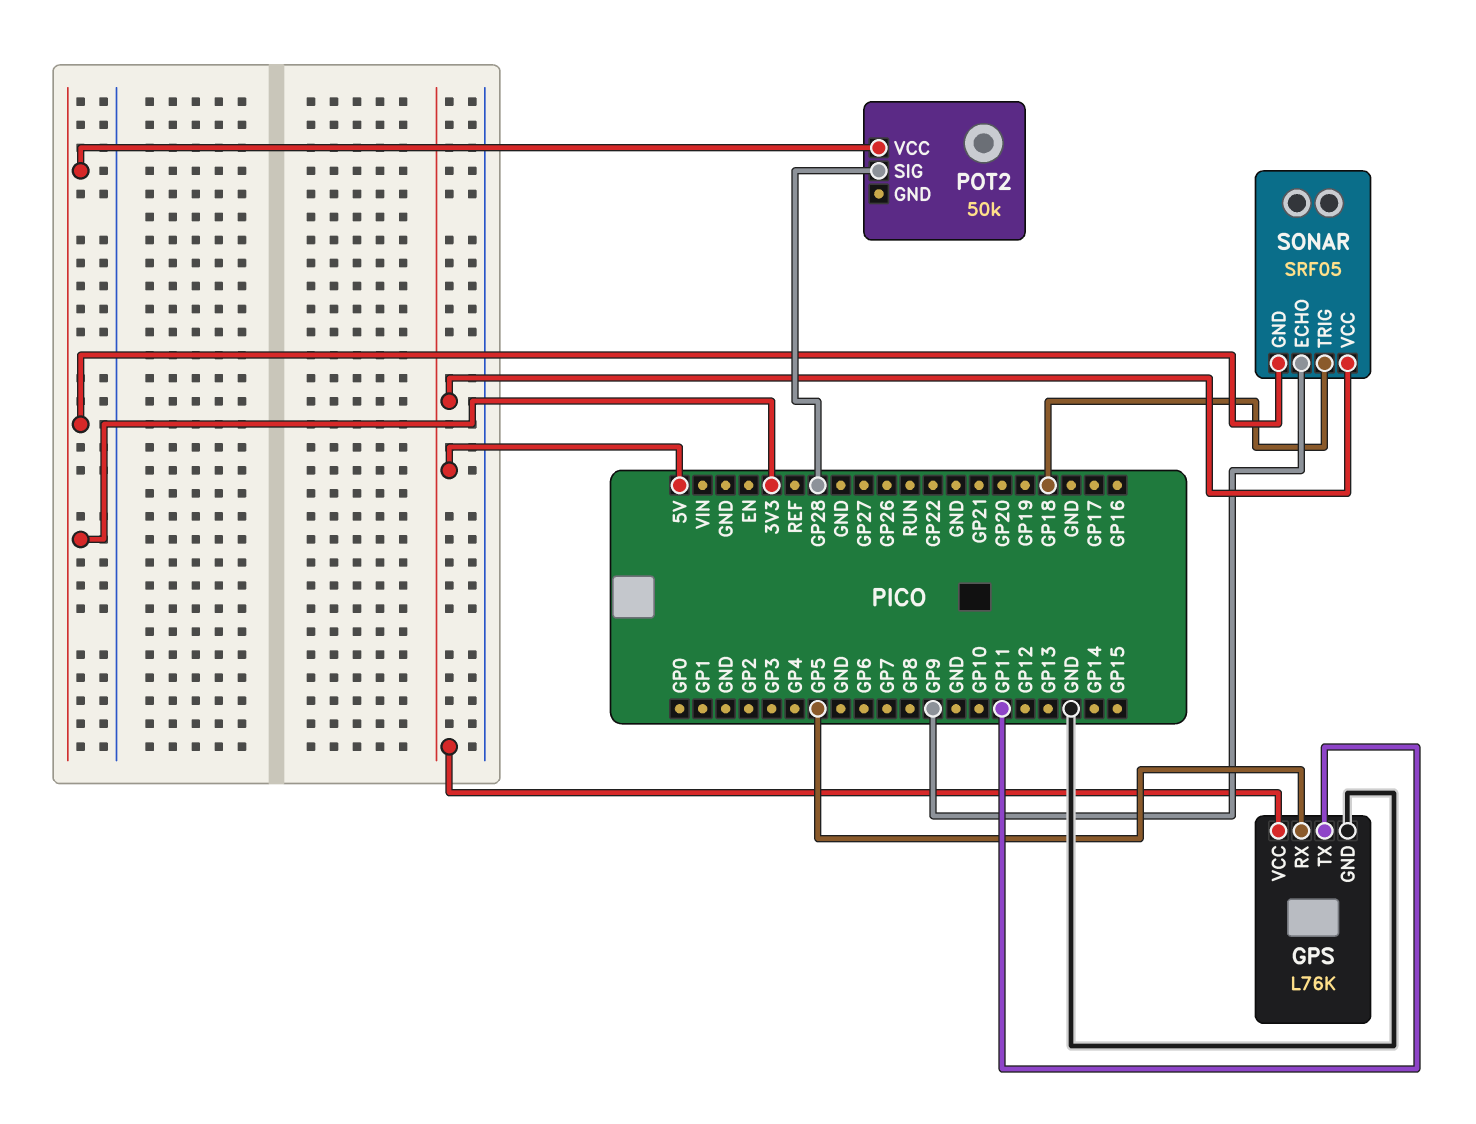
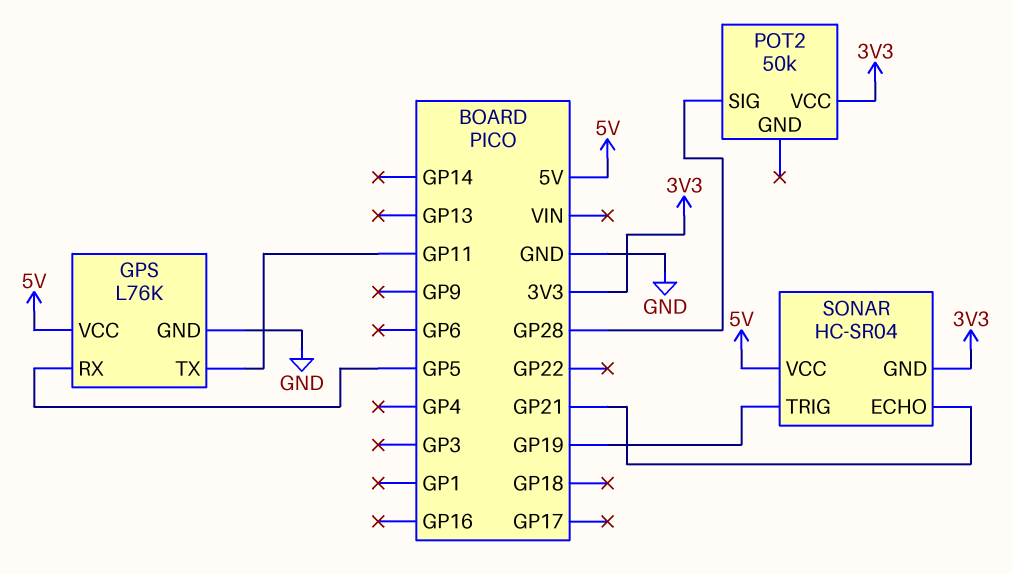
SONAR: SRF05 -> HC-SR04
SONAR pin ECHO: GP9 -> GP21
SONAR pin TRIG: GP18 -> GP19

